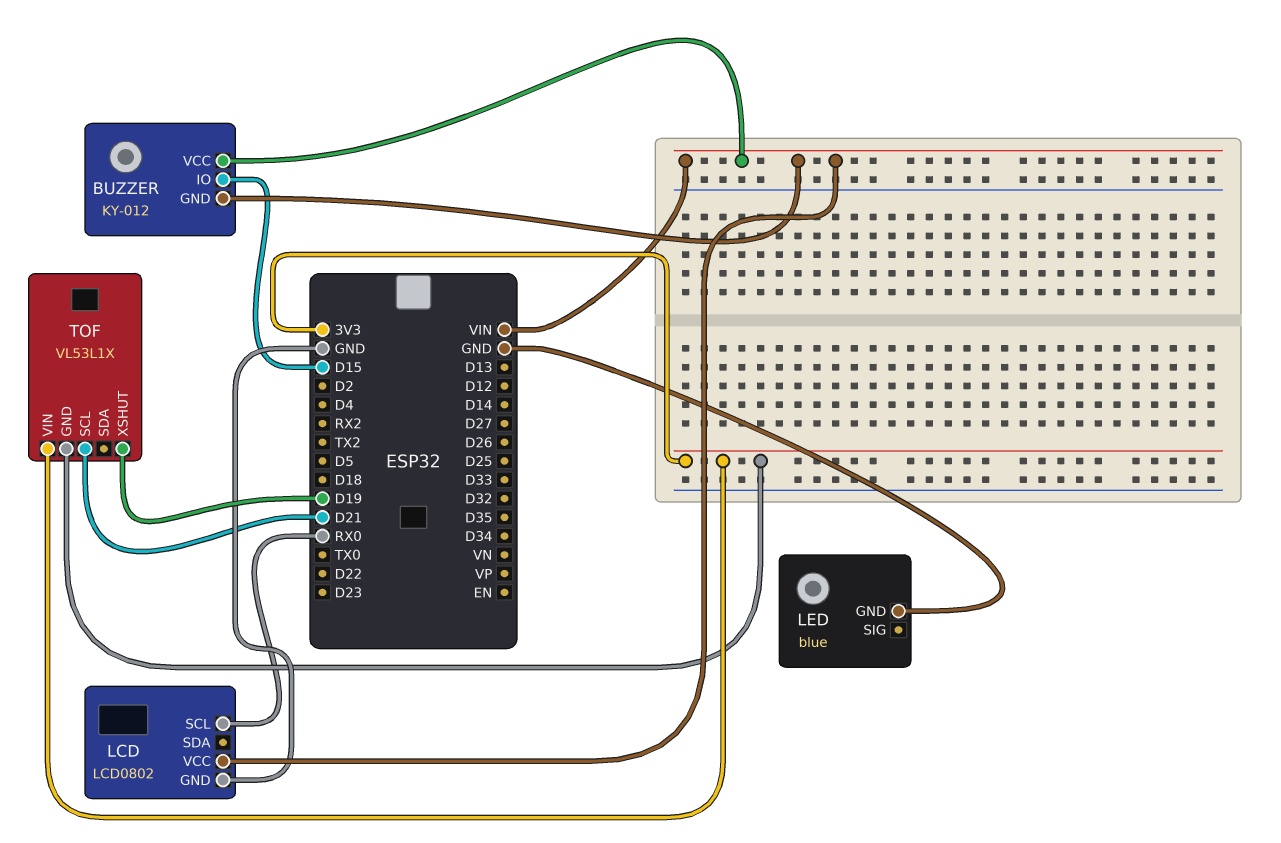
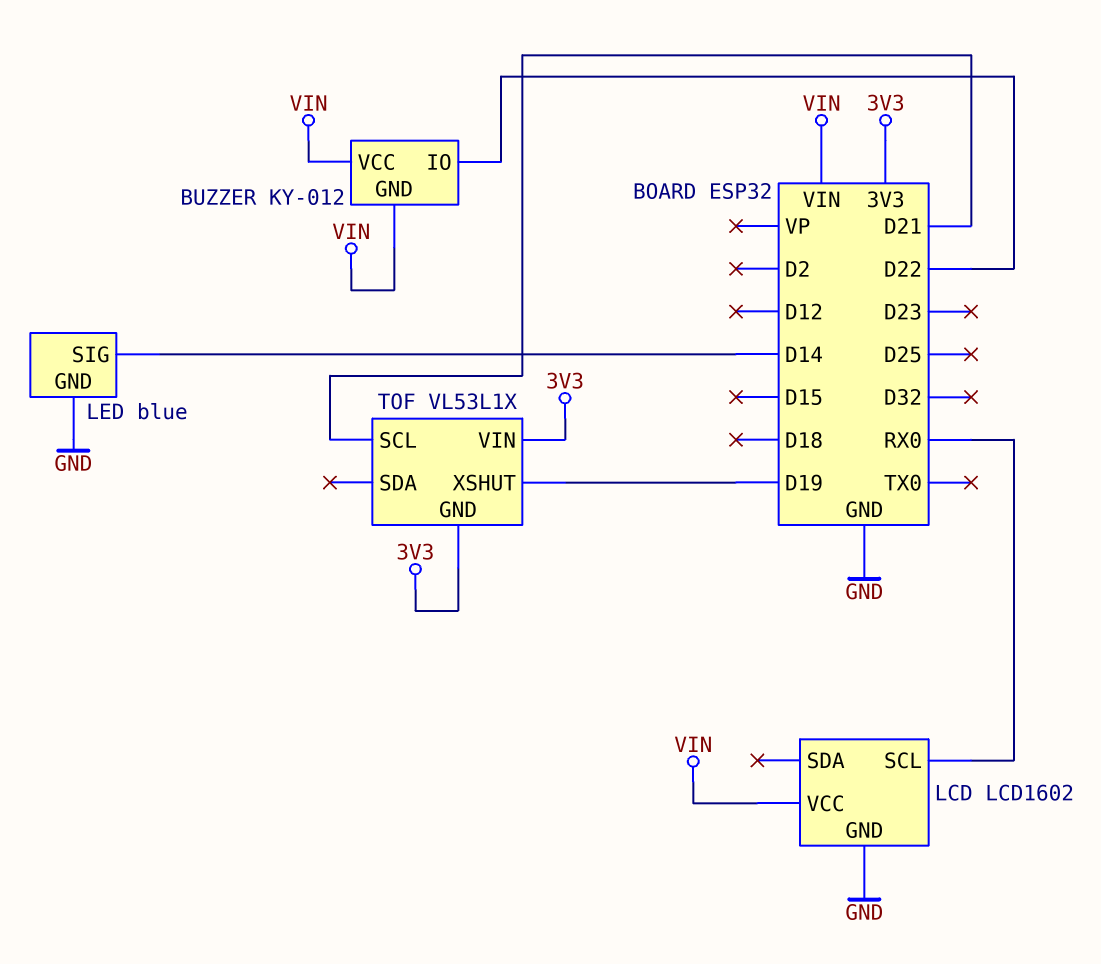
BUZZER pin IO: D15 -> D22
LCD: LCD0802 -> LCD1602
LED pin SIG: none -> D14

